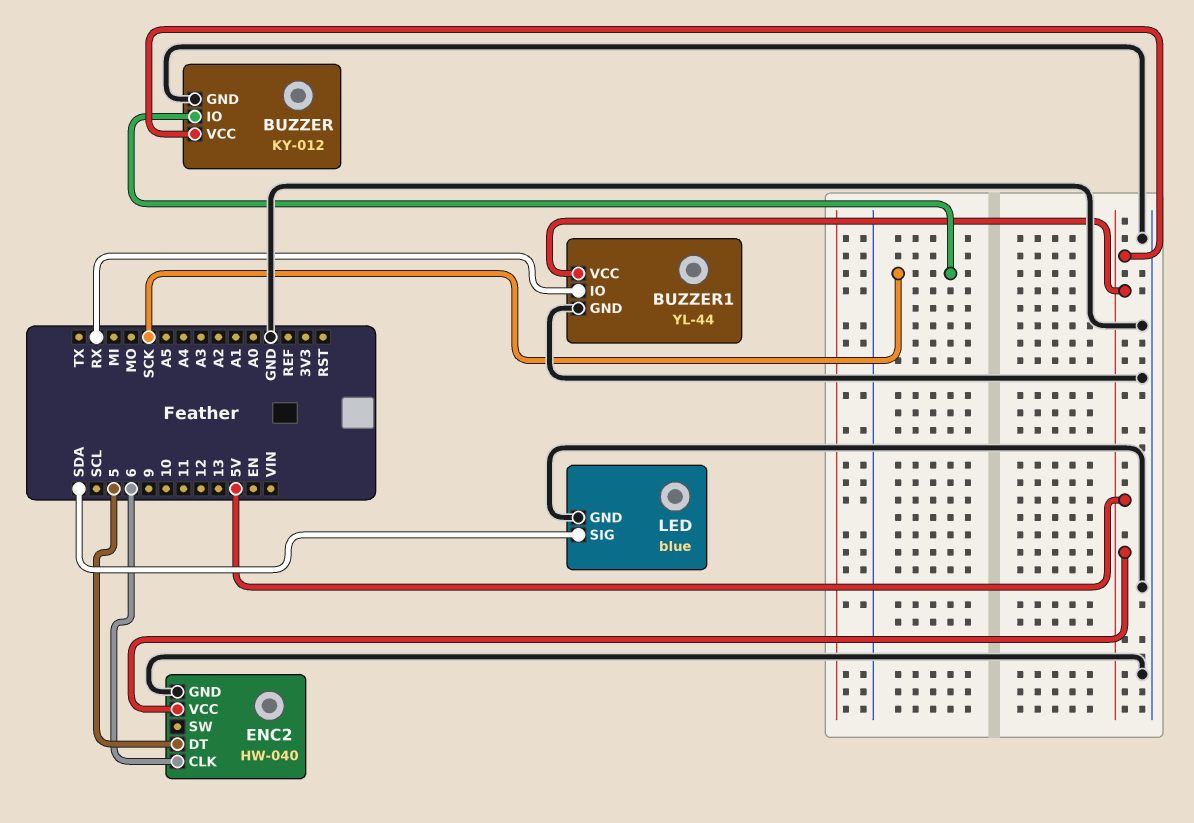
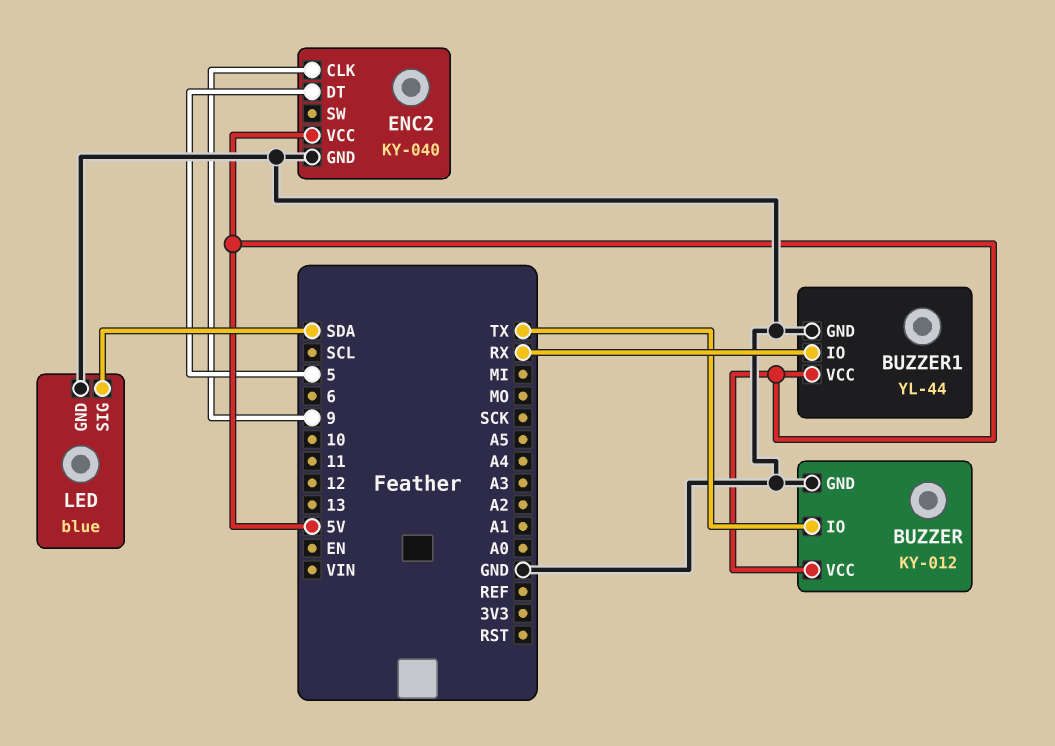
BUZZER pin IO: SCK -> TX
ENC2: HW-040 -> KY-040
ENC2 pin CLK: 6 -> 9

